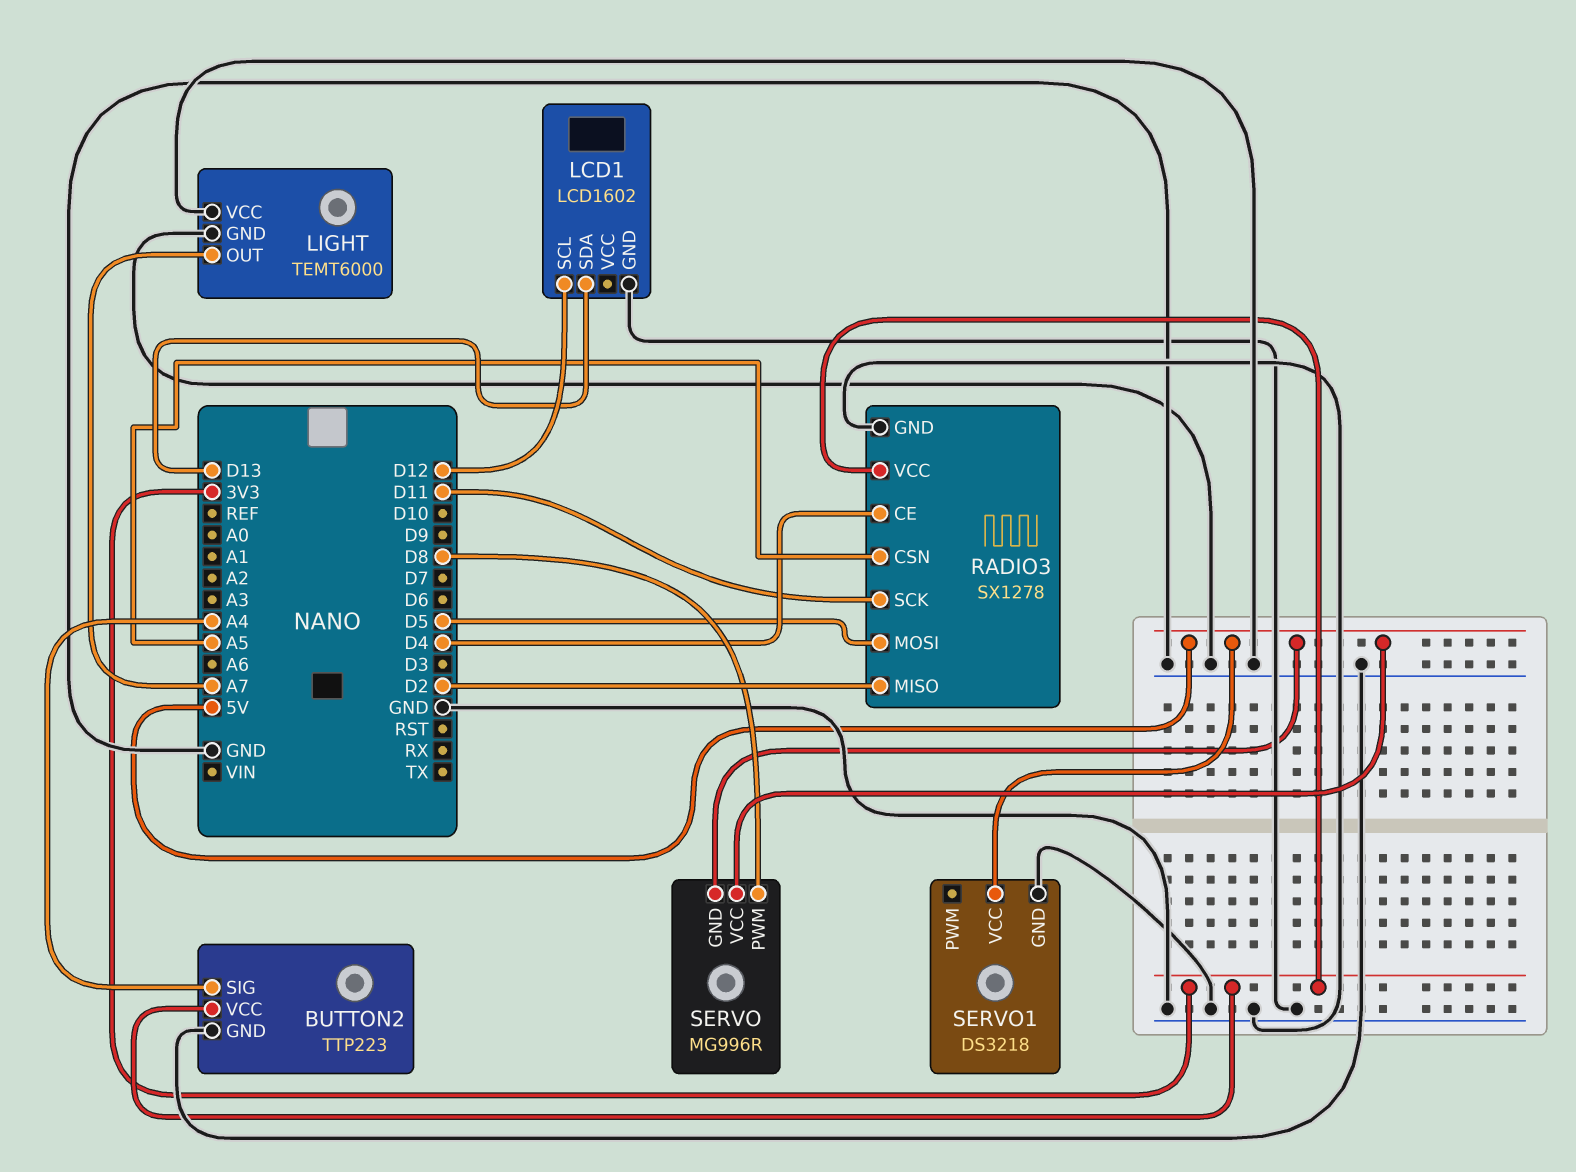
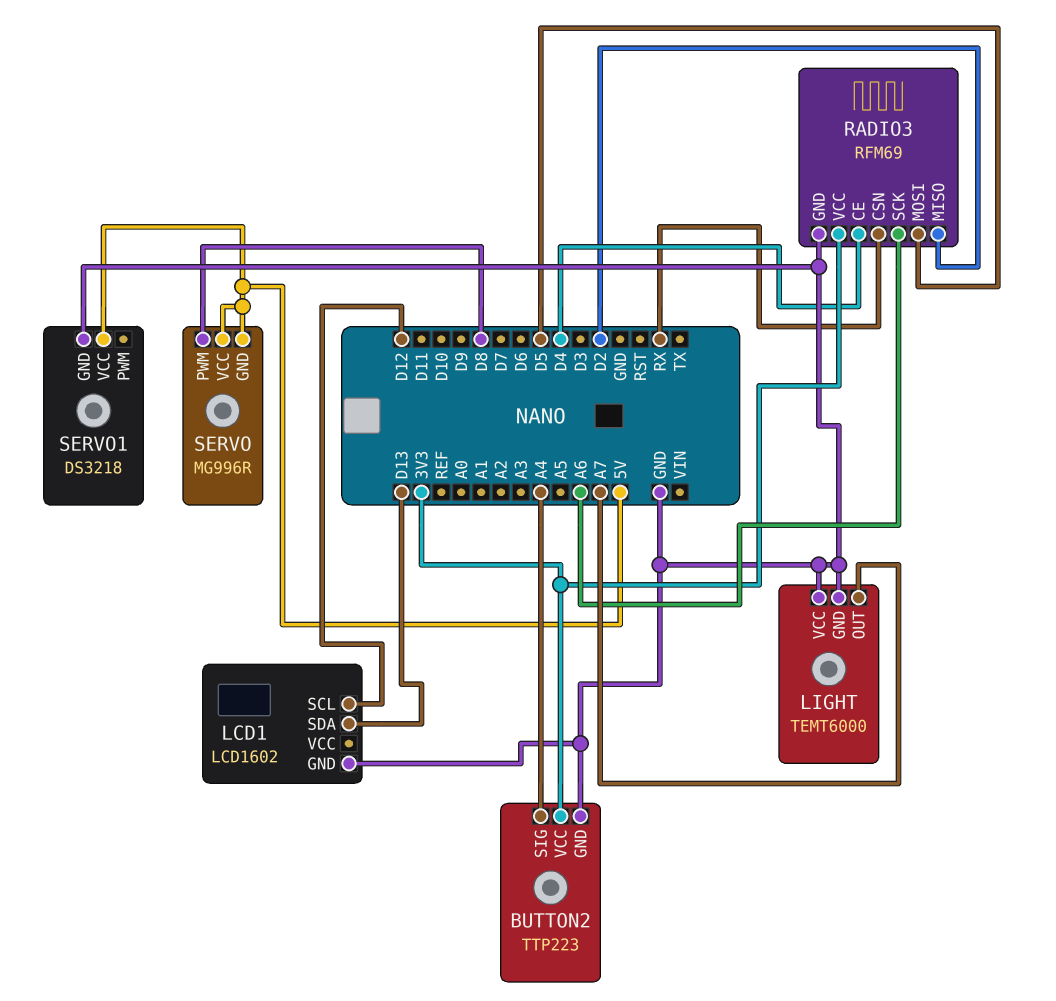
RADIO3: SX1278 -> RFM69
RADIO3 pin CSN: A5 -> RX
RADIO3 pin SCK: D11 -> A6

